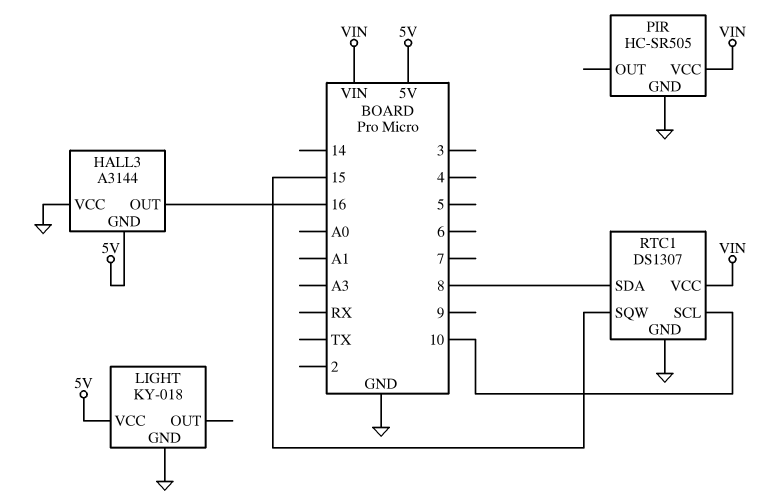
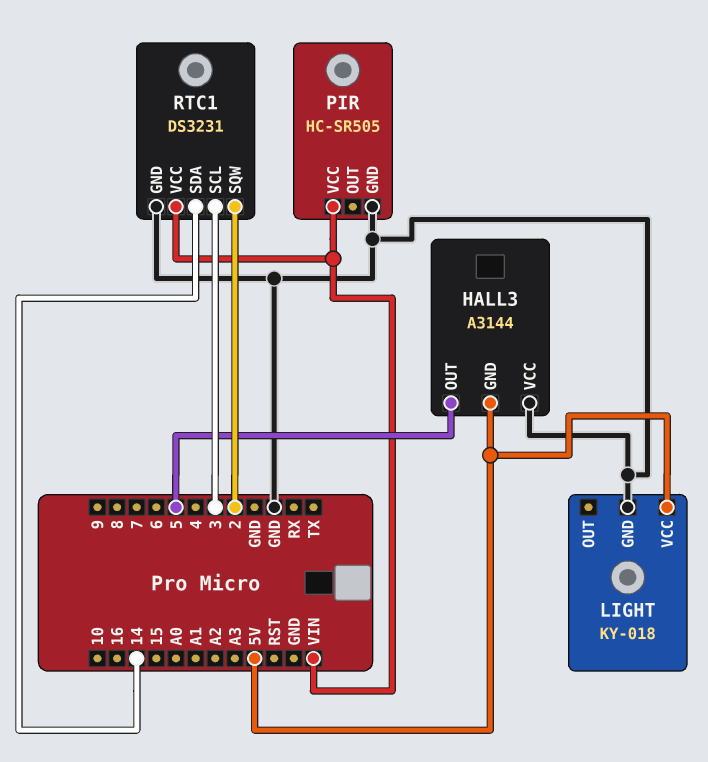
HALL3 pin OUT: 16 -> 5
RTC1: DS1307 -> DS3231
RTC1 pin SCL: 10 -> 3
RTC1 pin SDA: 8 -> 14
RTC1 pin SQW: 15 -> 2

